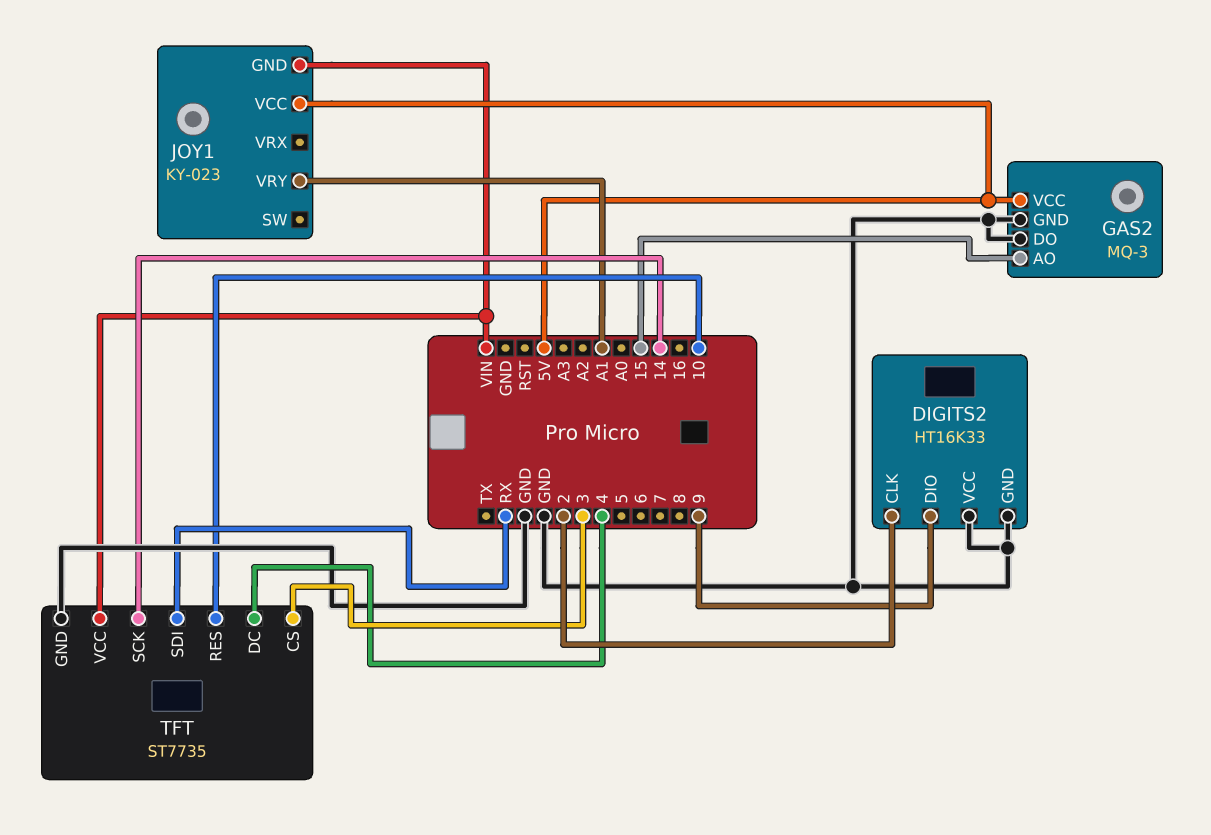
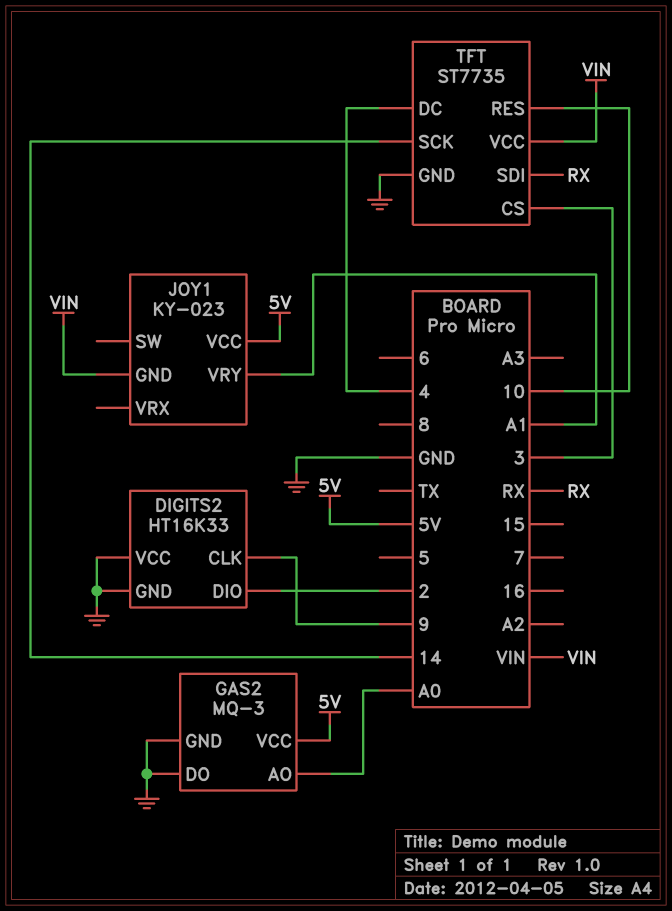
DIGITS2 pin CLK: 2 -> 9
DIGITS2 pin DIO: 9 -> 2
GAS2 pin AO: 15 -> A0

